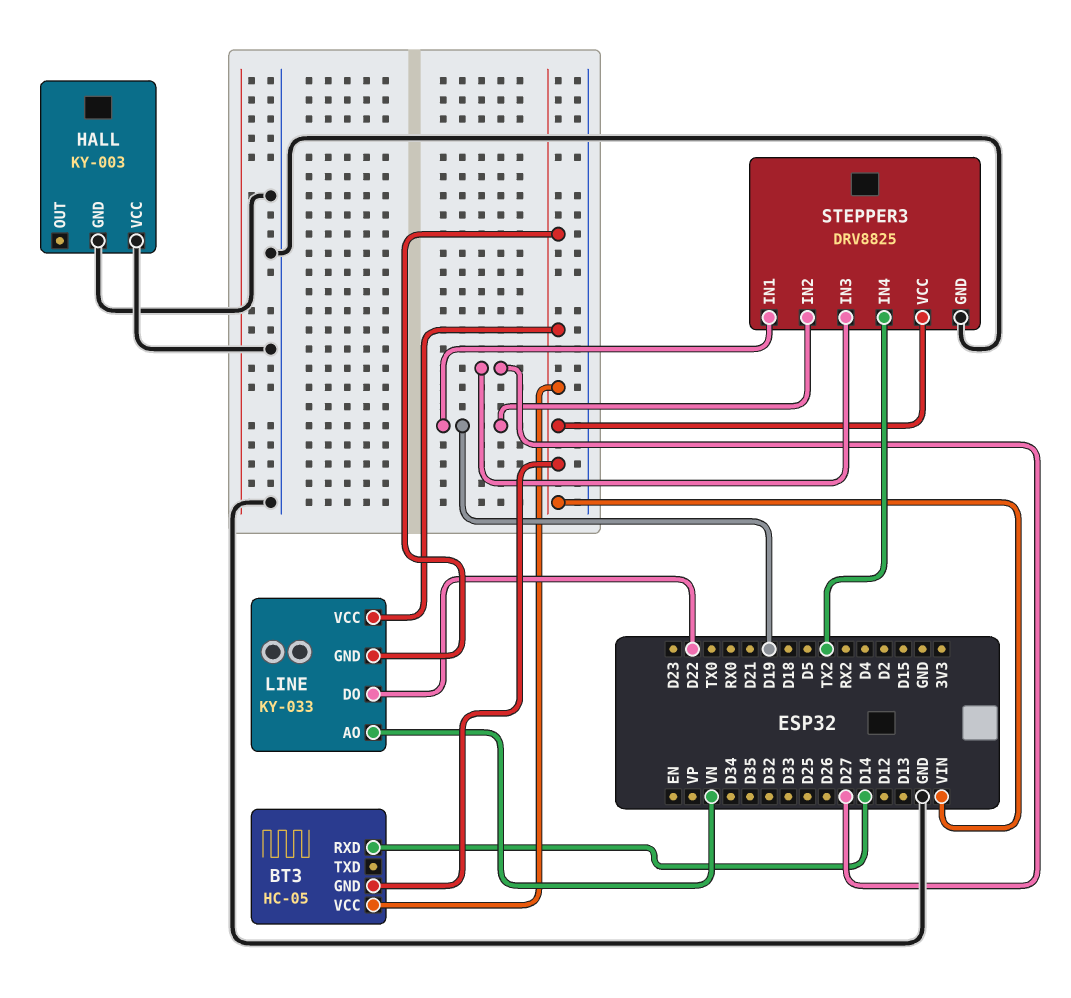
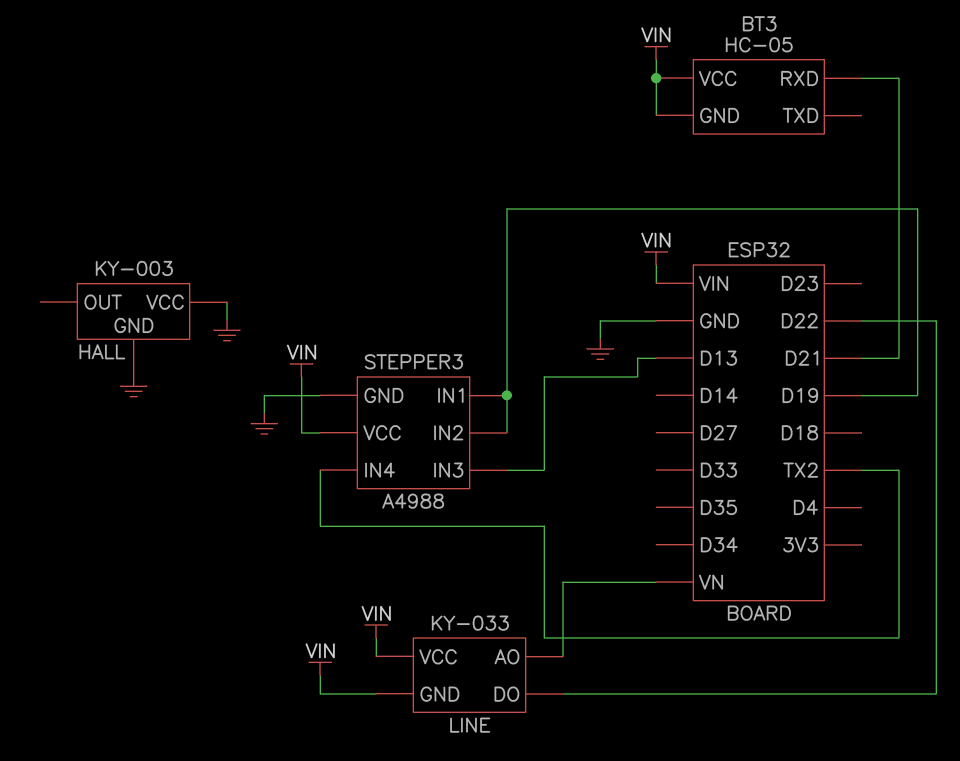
BT3 pin RXD: D14 -> D21
STEPPER3: DRV8825 -> A4988
STEPPER3 pin IN3: D27 -> D13

